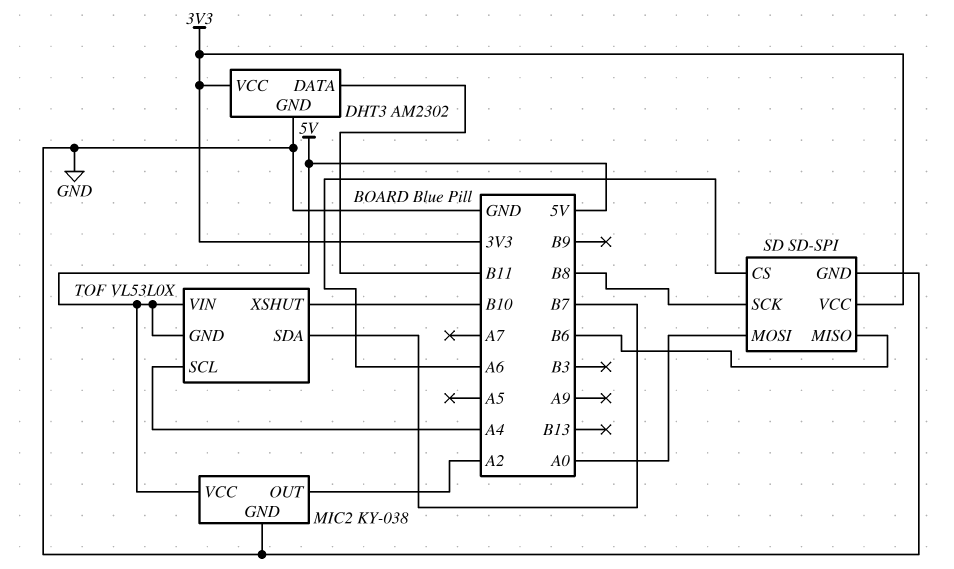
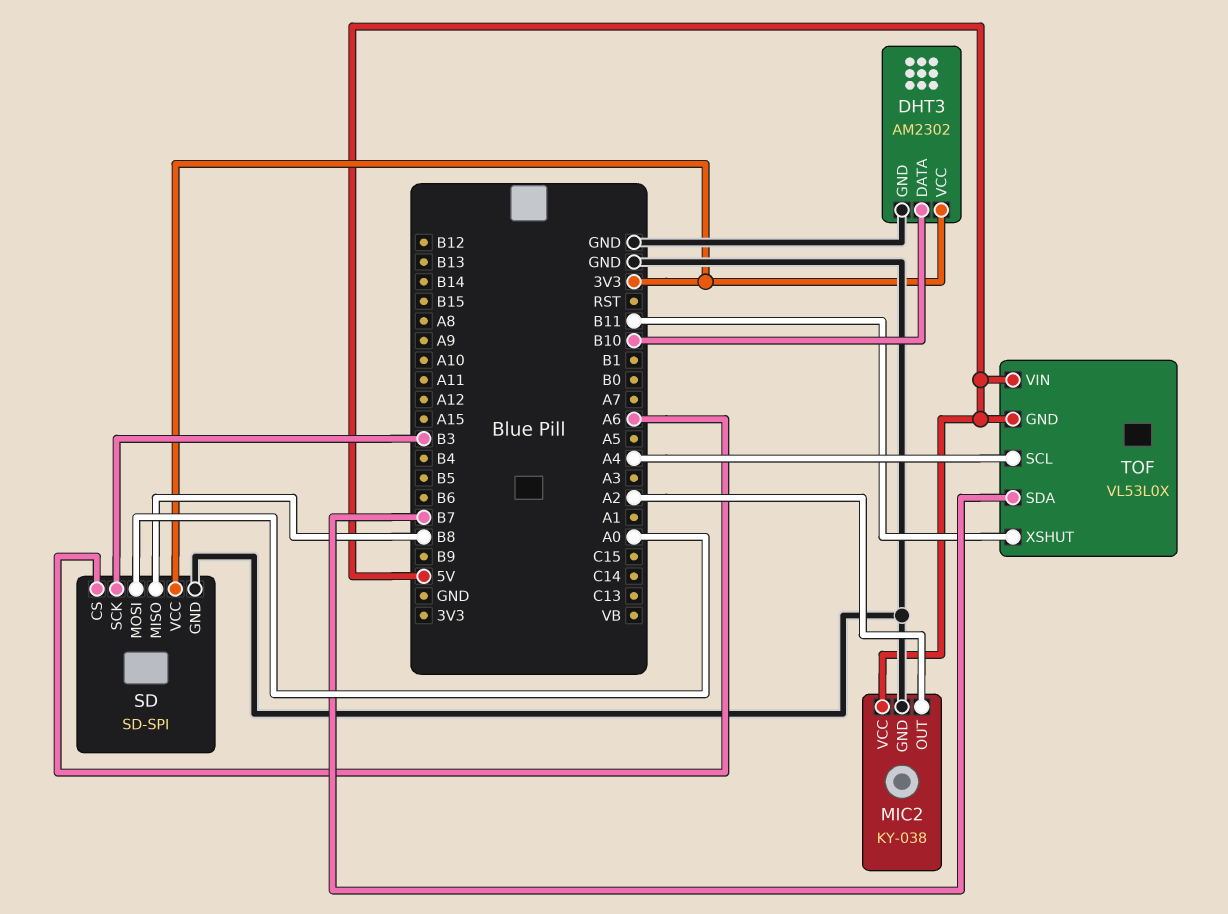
DHT3 pin DATA: B11 -> B10
SD pin MISO: B6 -> B8
SD pin SCK: B8 -> B3
TOF pin XSHUT: B10 -> B11

